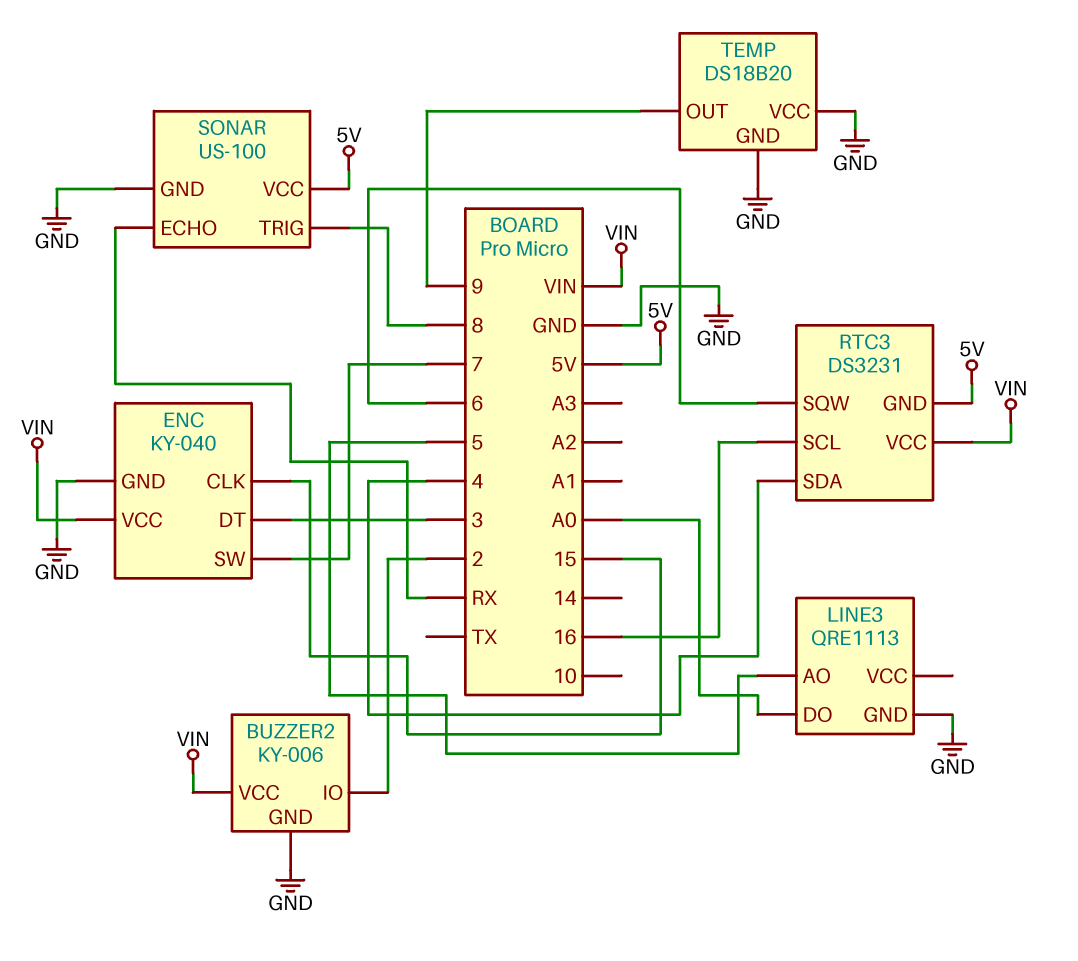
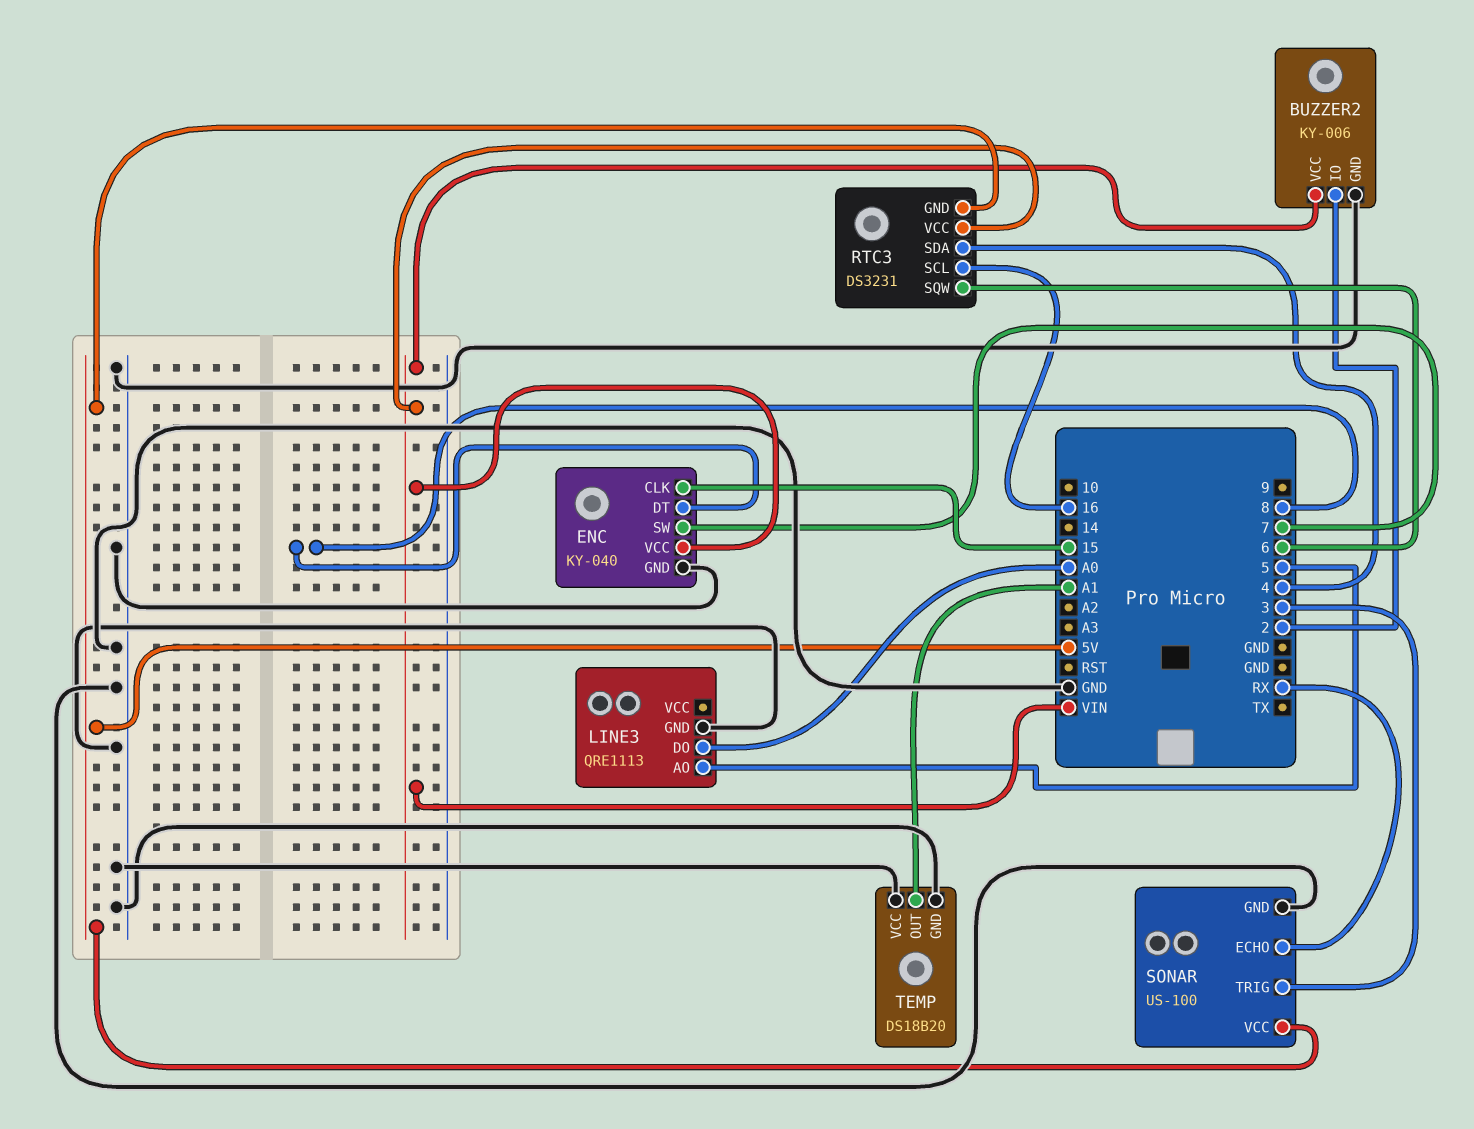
ENC pin DT: 3 -> 8
SONAR pin TRIG: 8 -> 3
TEMP pin OUT: 9 -> A1

